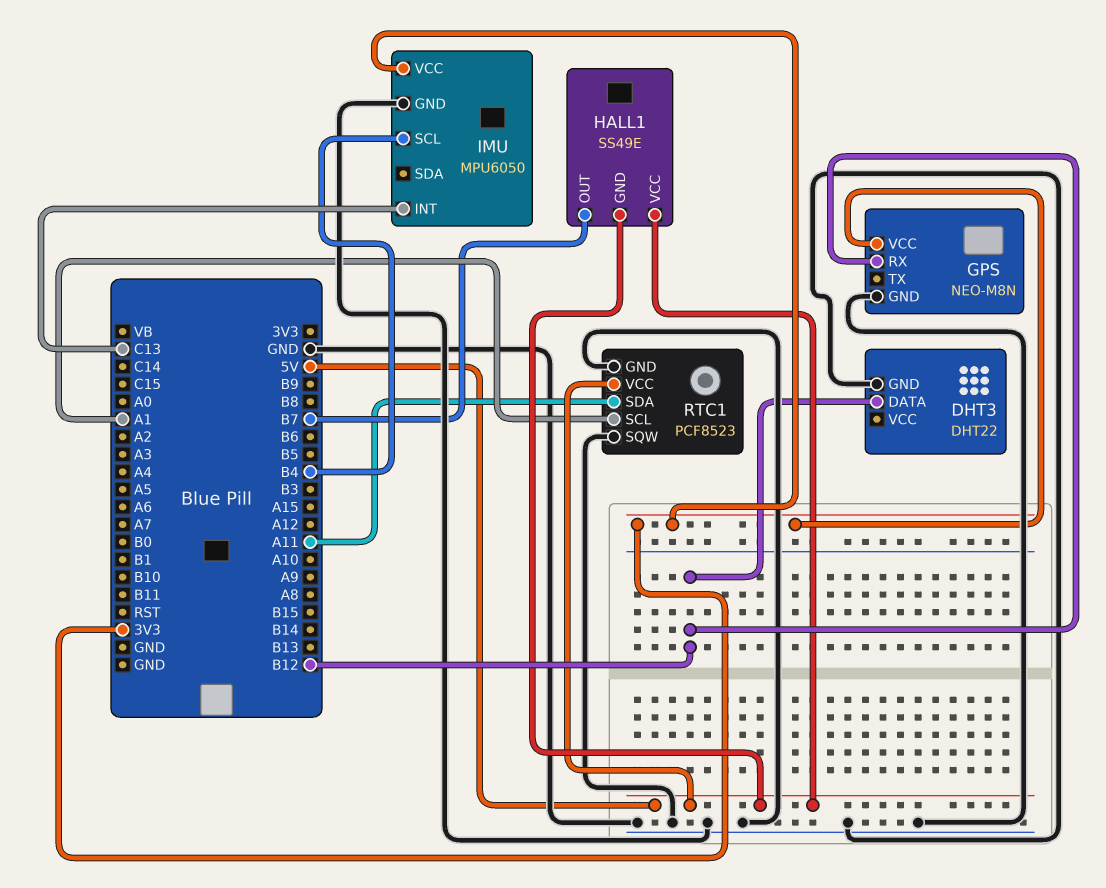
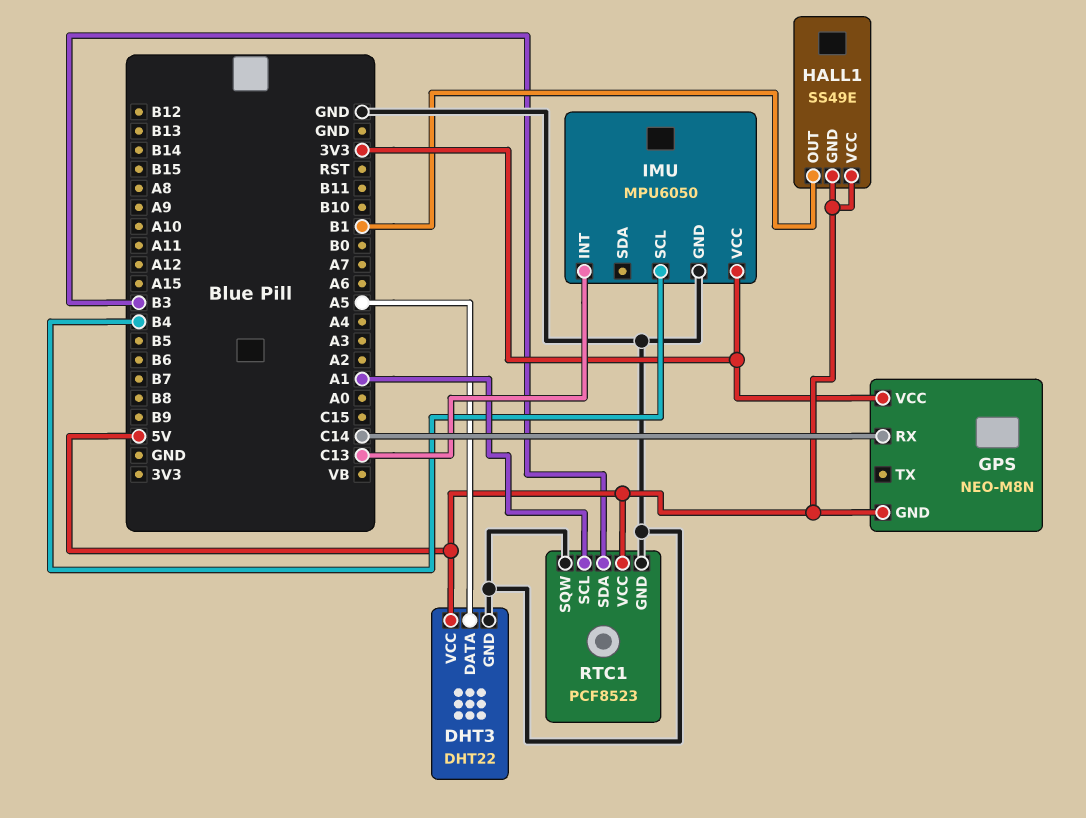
DHT3 pin DATA: B12 -> A5
DHT3 pin VCC: none -> 5V
GPS pin GND: GND -> 5V
GPS pin RX: B12 -> C14
HALL1 pin OUT: B7 -> B1
RTC1 pin SDA: A11 -> B3

